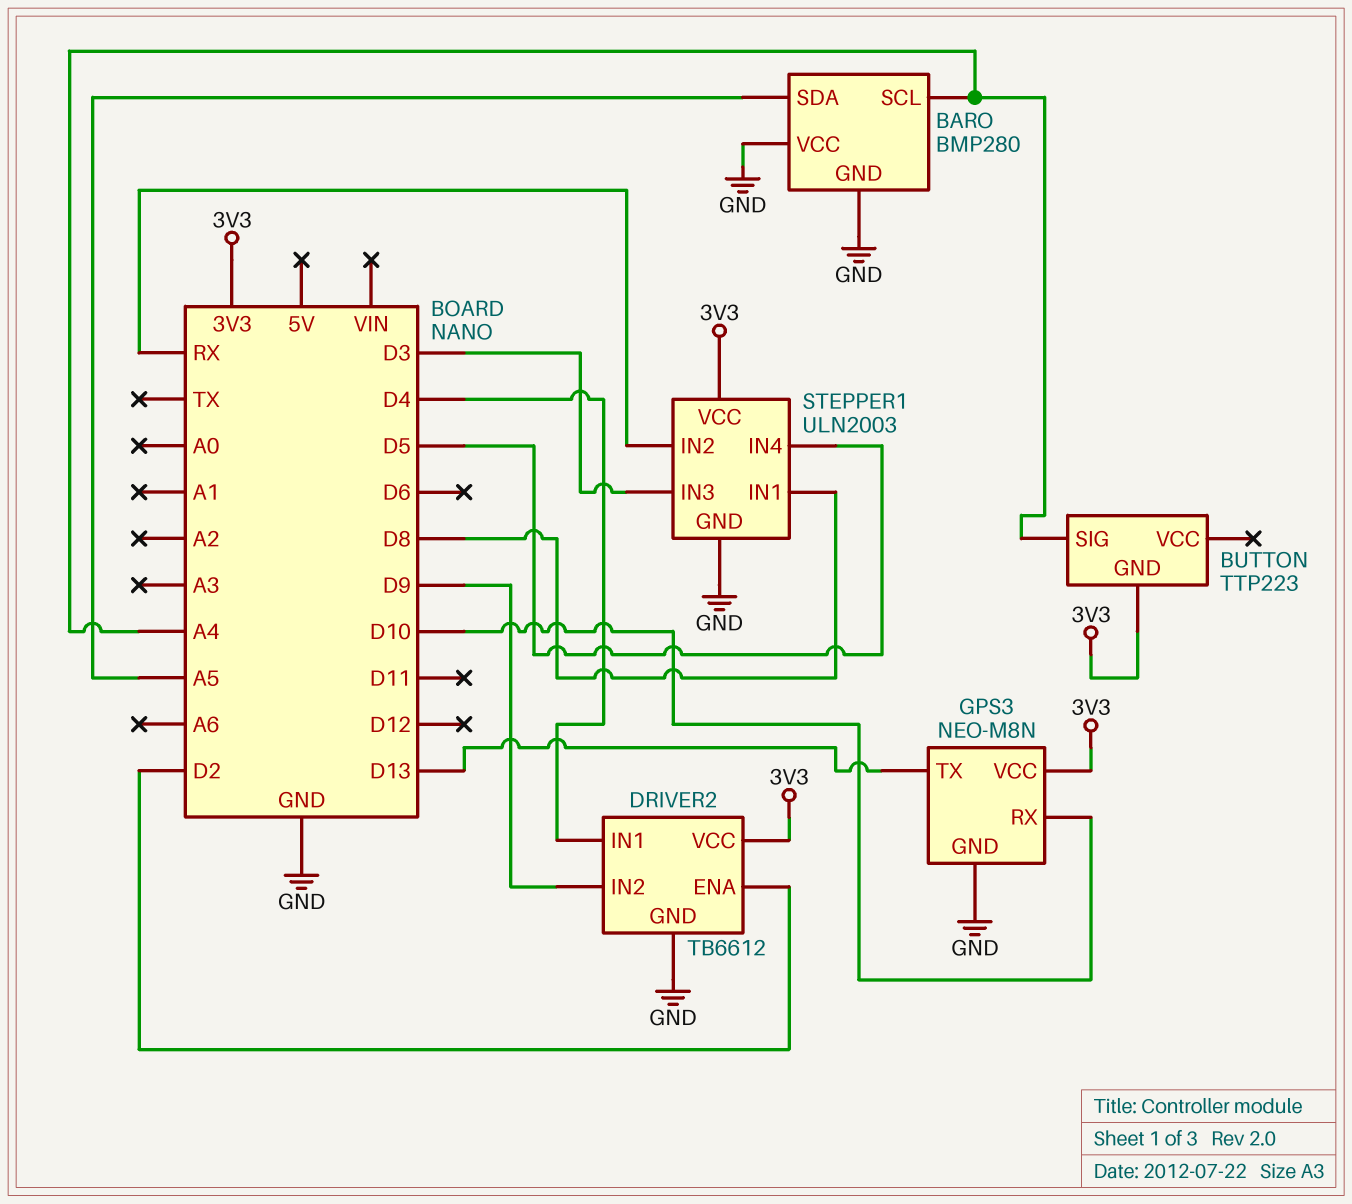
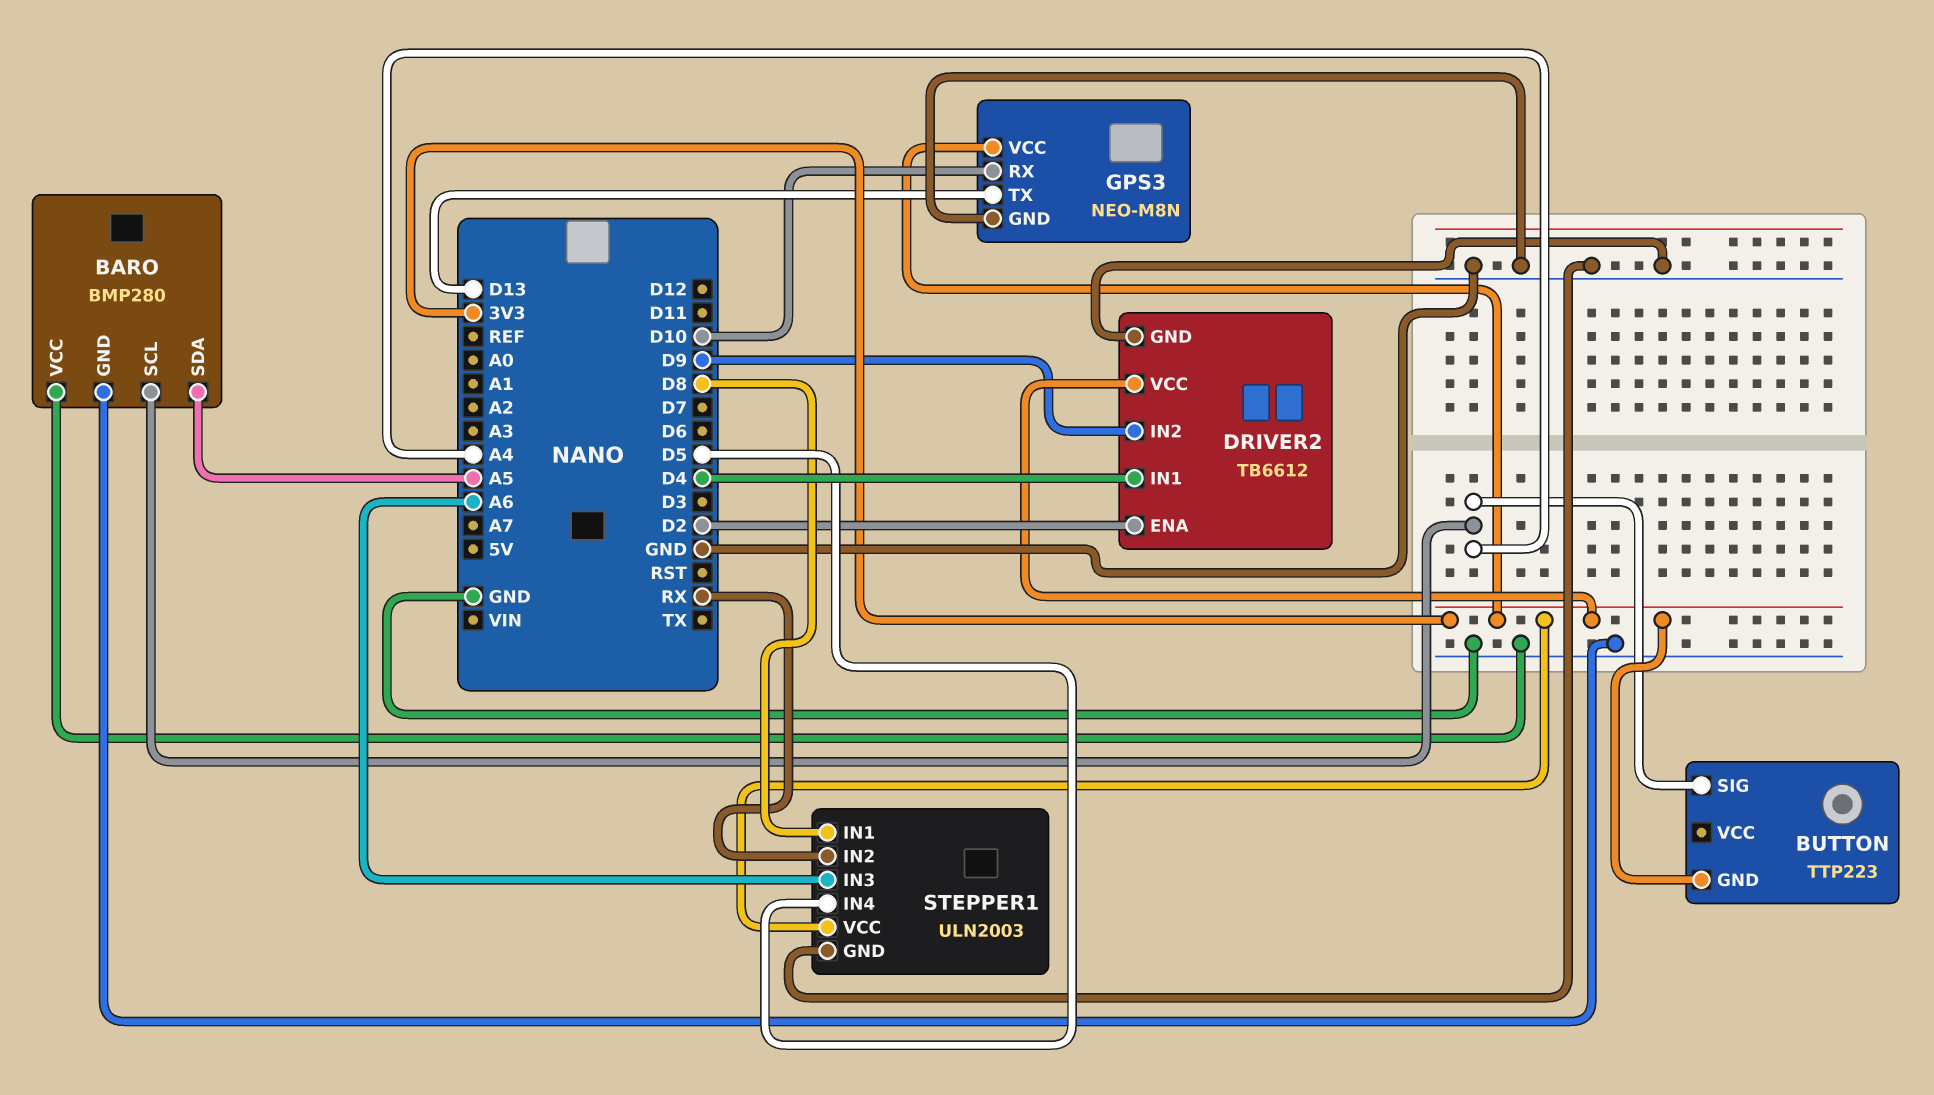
STEPPER1 pin IN3: D3 -> A6

